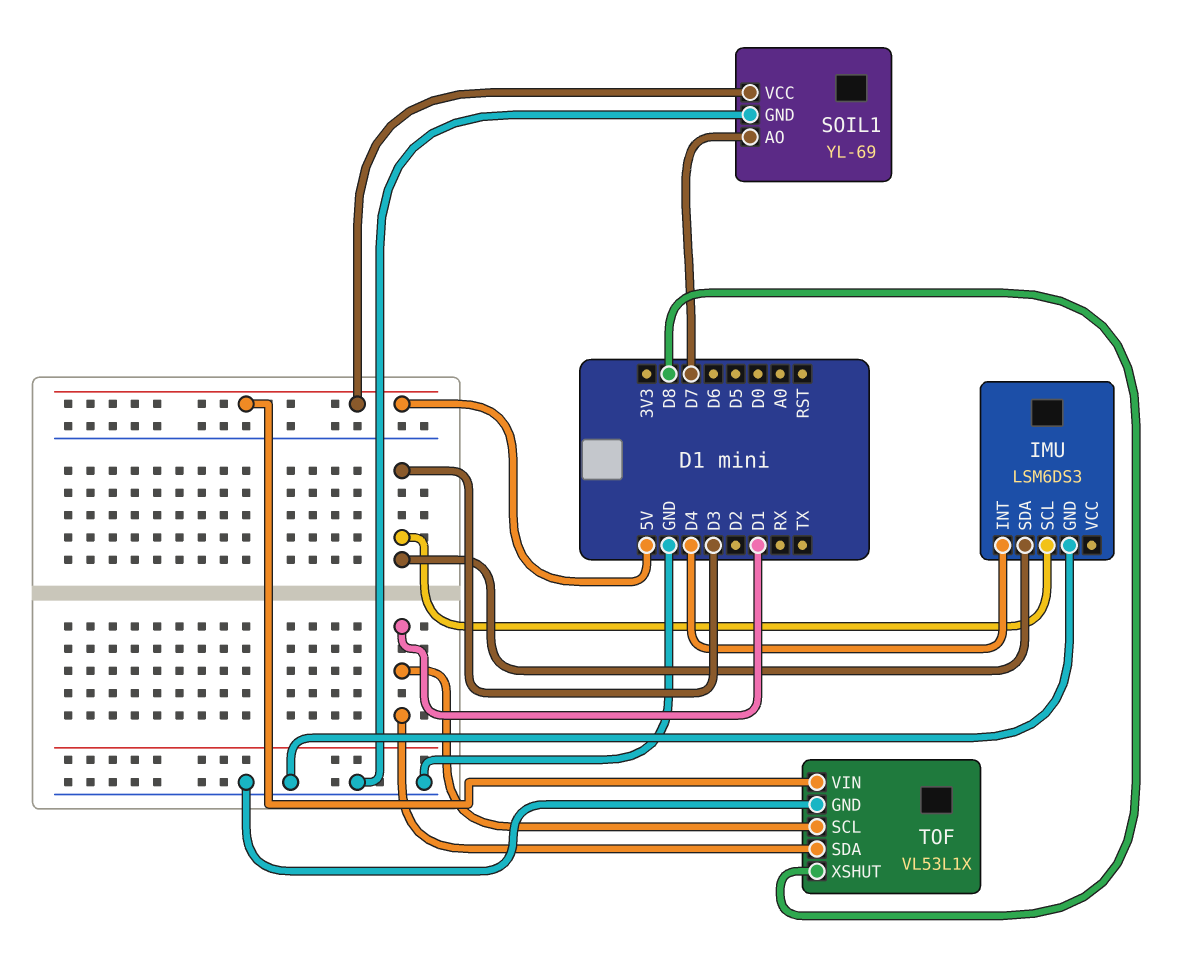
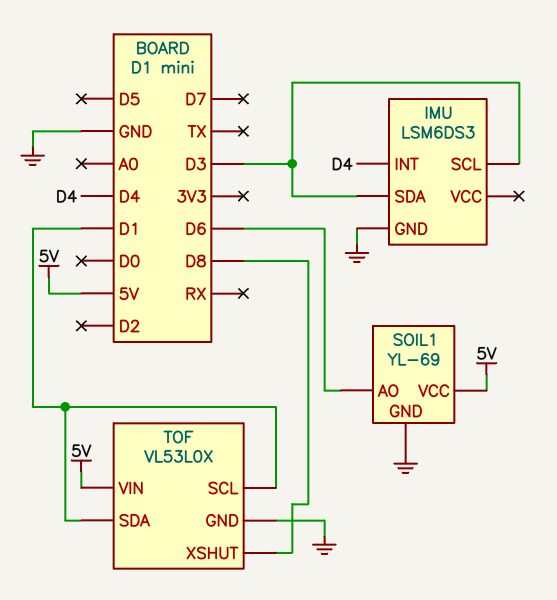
SOIL1 pin AO: D7 -> D6
TOF: VL53L1X -> VL53L0X

